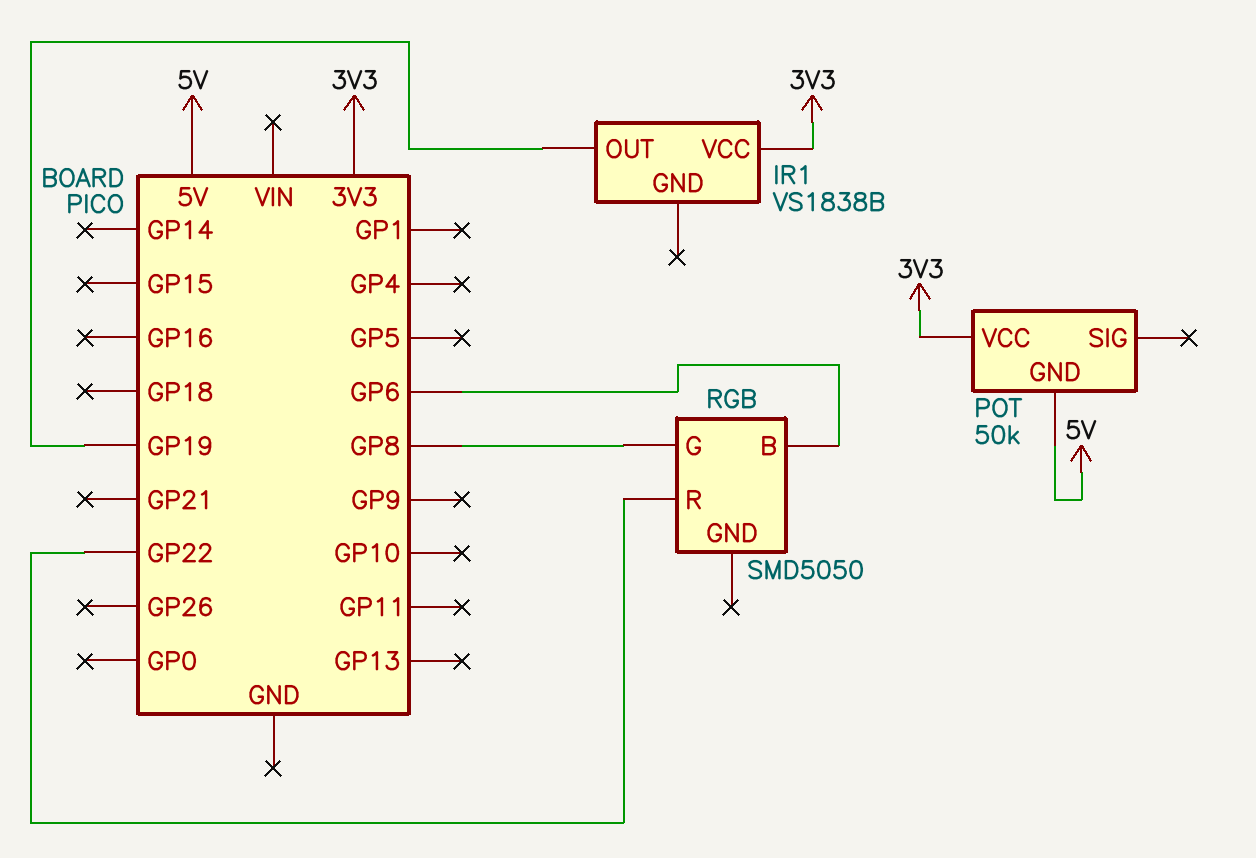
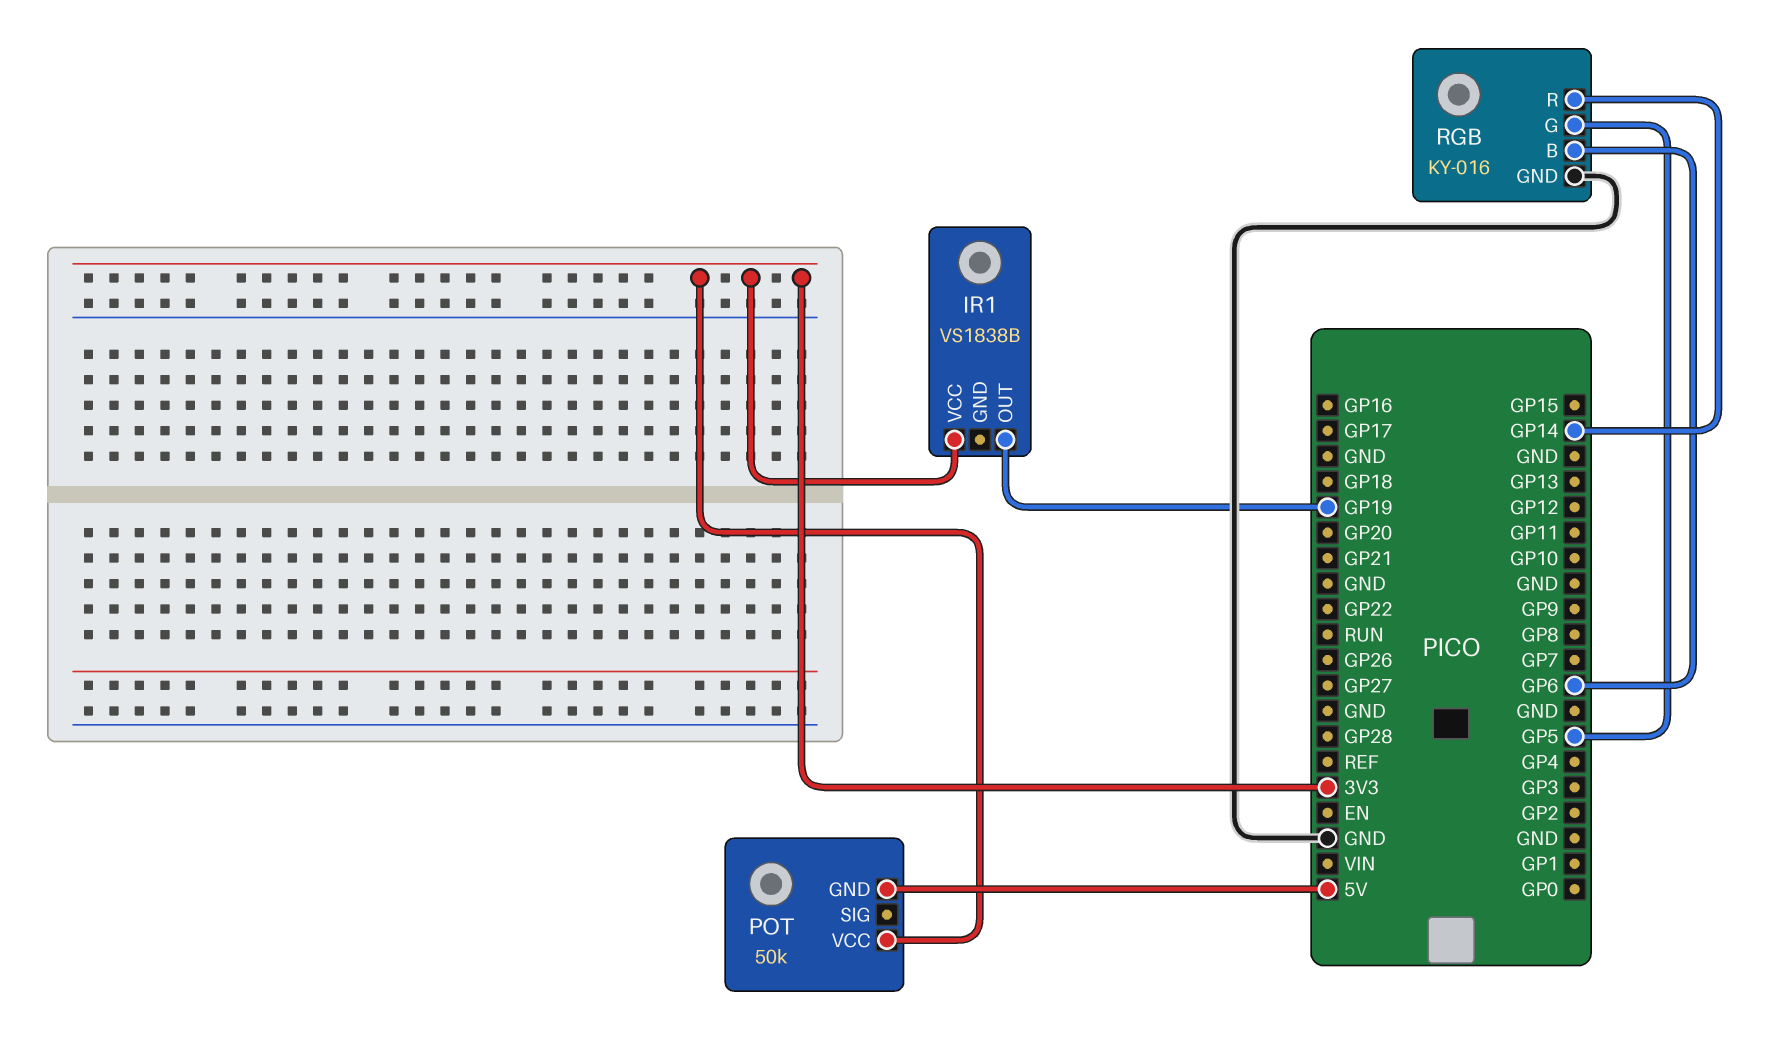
RGB: SMD5050 -> KY-016
RGB pin G: GP8 -> GP5
RGB pin GND: none -> GND
RGB pin R: GP22 -> GP14

